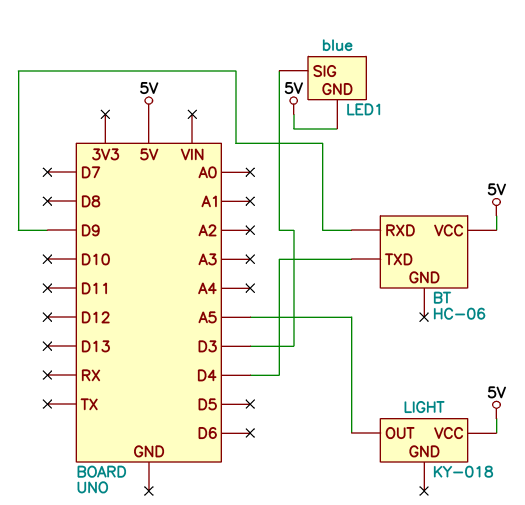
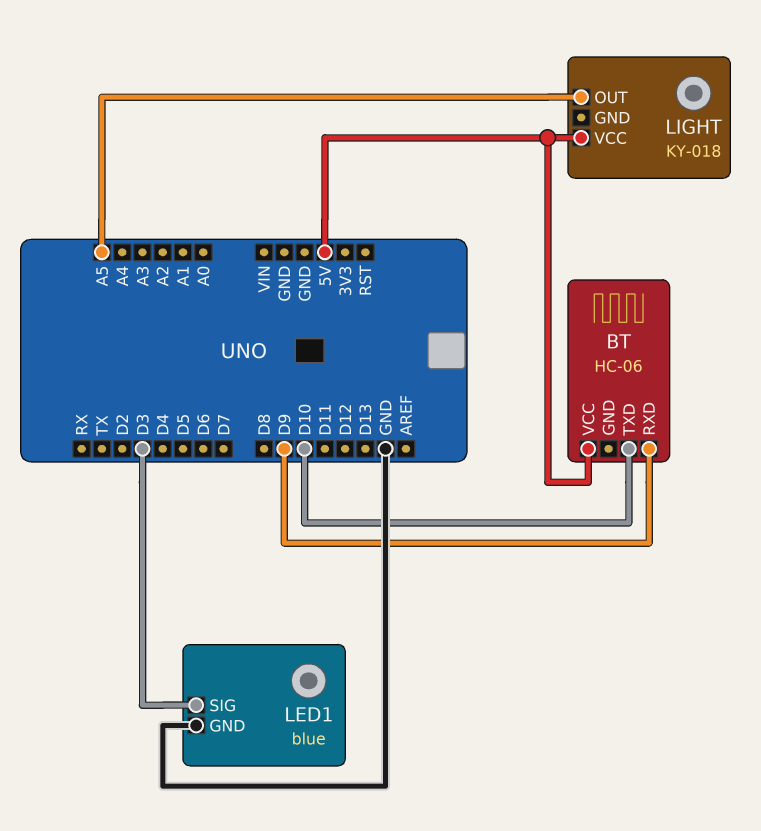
BT pin TXD: D4 -> D10
LED1 pin GND: 5V -> GND

